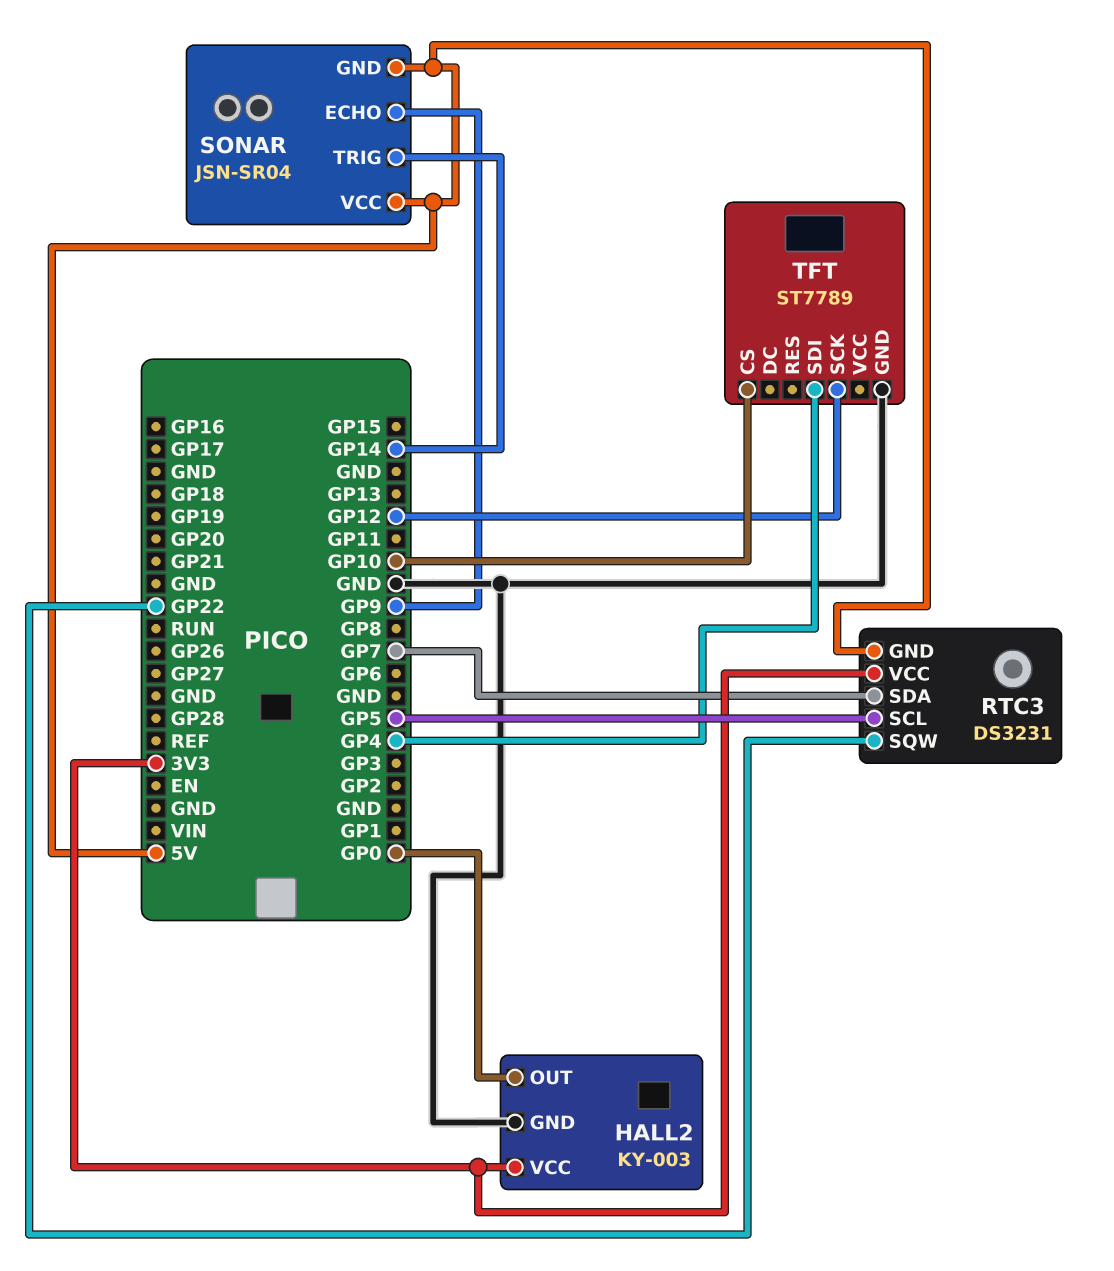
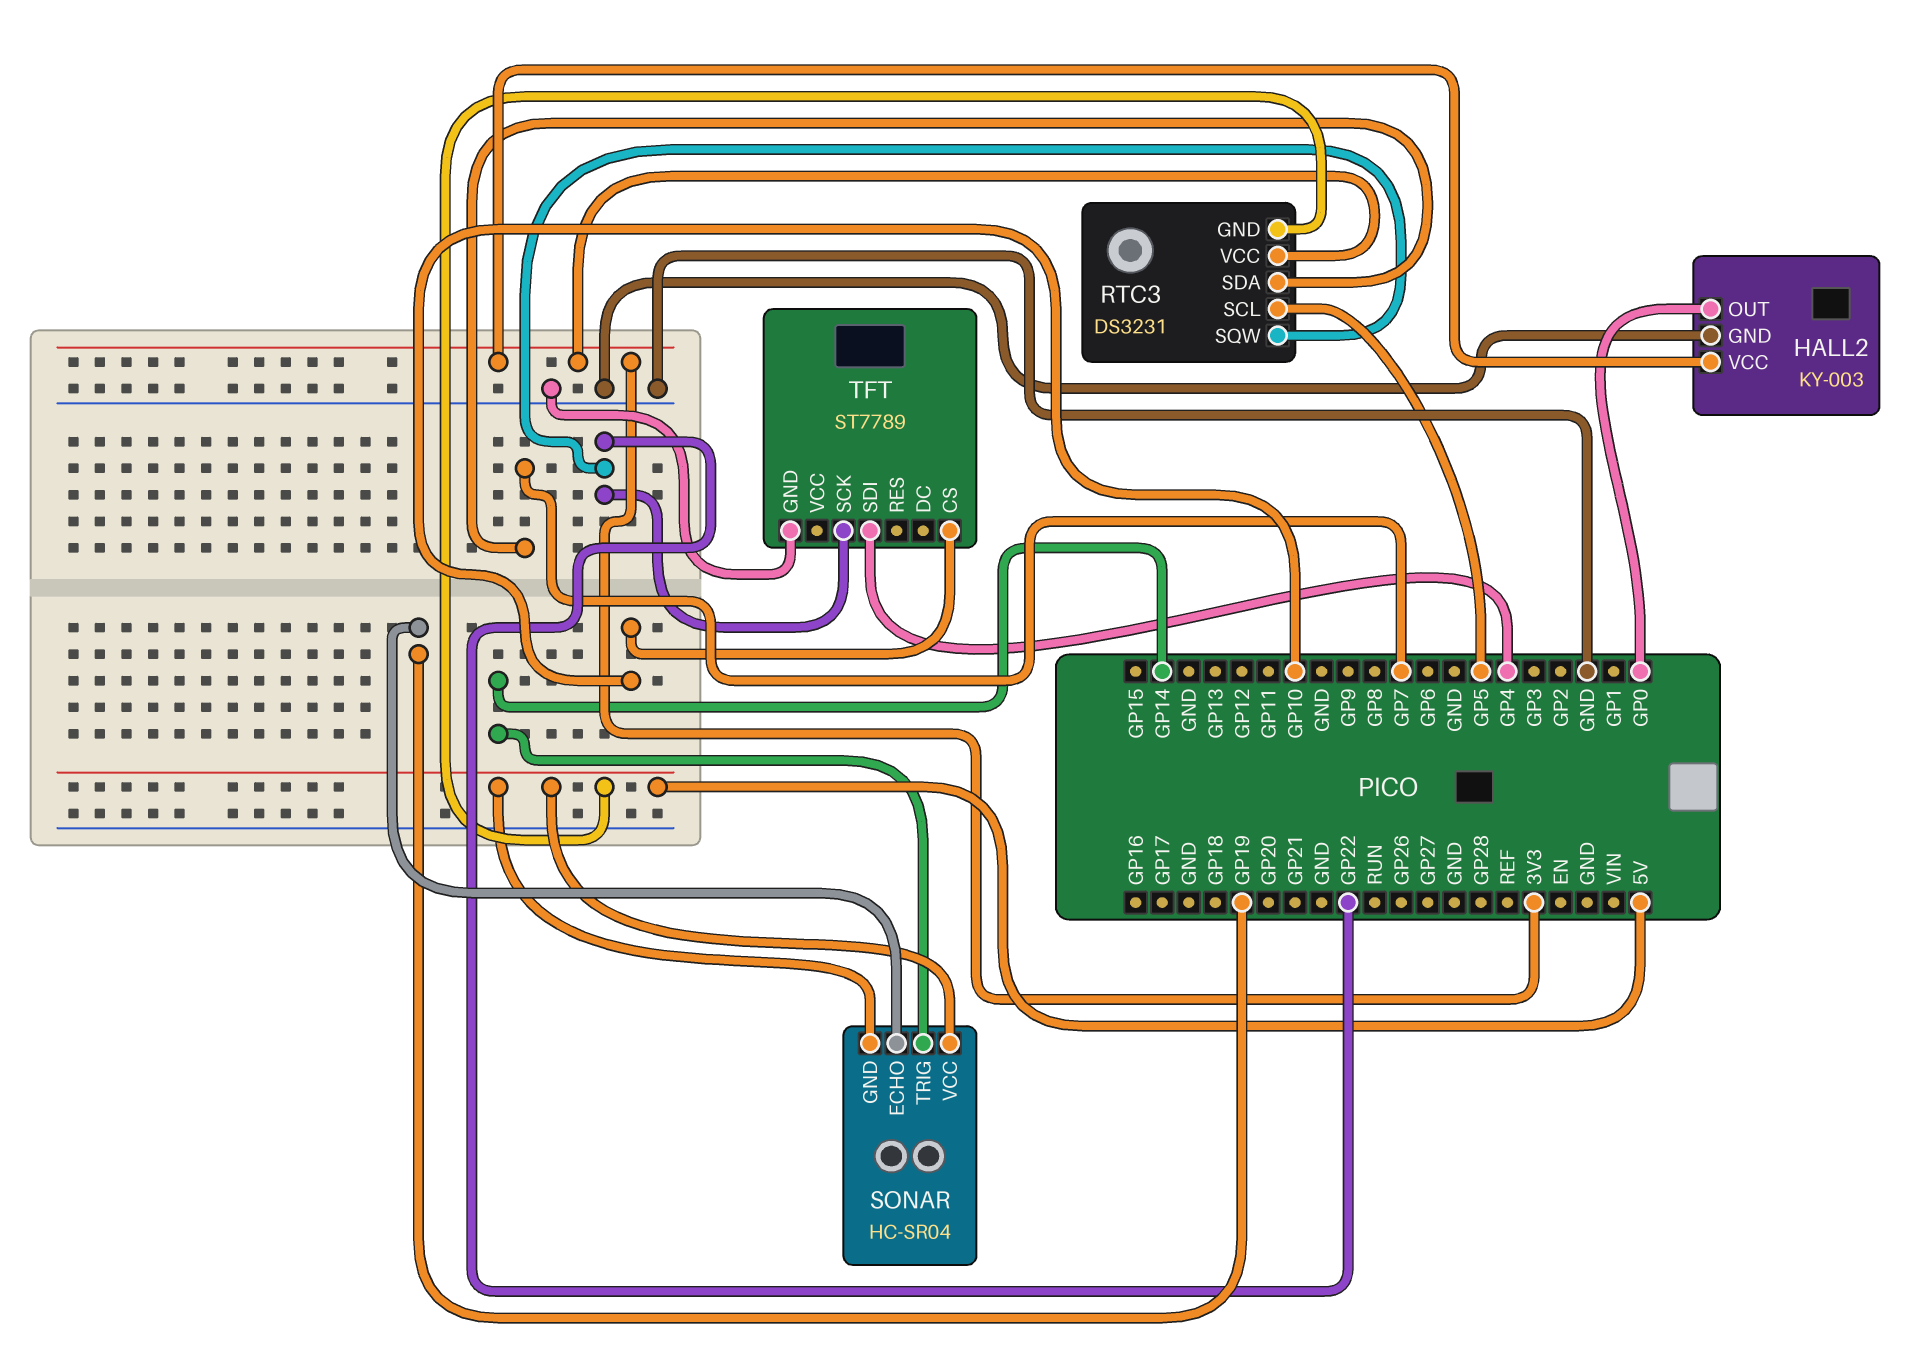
SONAR: JSN-SR04 -> HC-SR04
SONAR pin ECHO: GP9 -> GP19
TFT pin SCK: GP12 -> GP22

